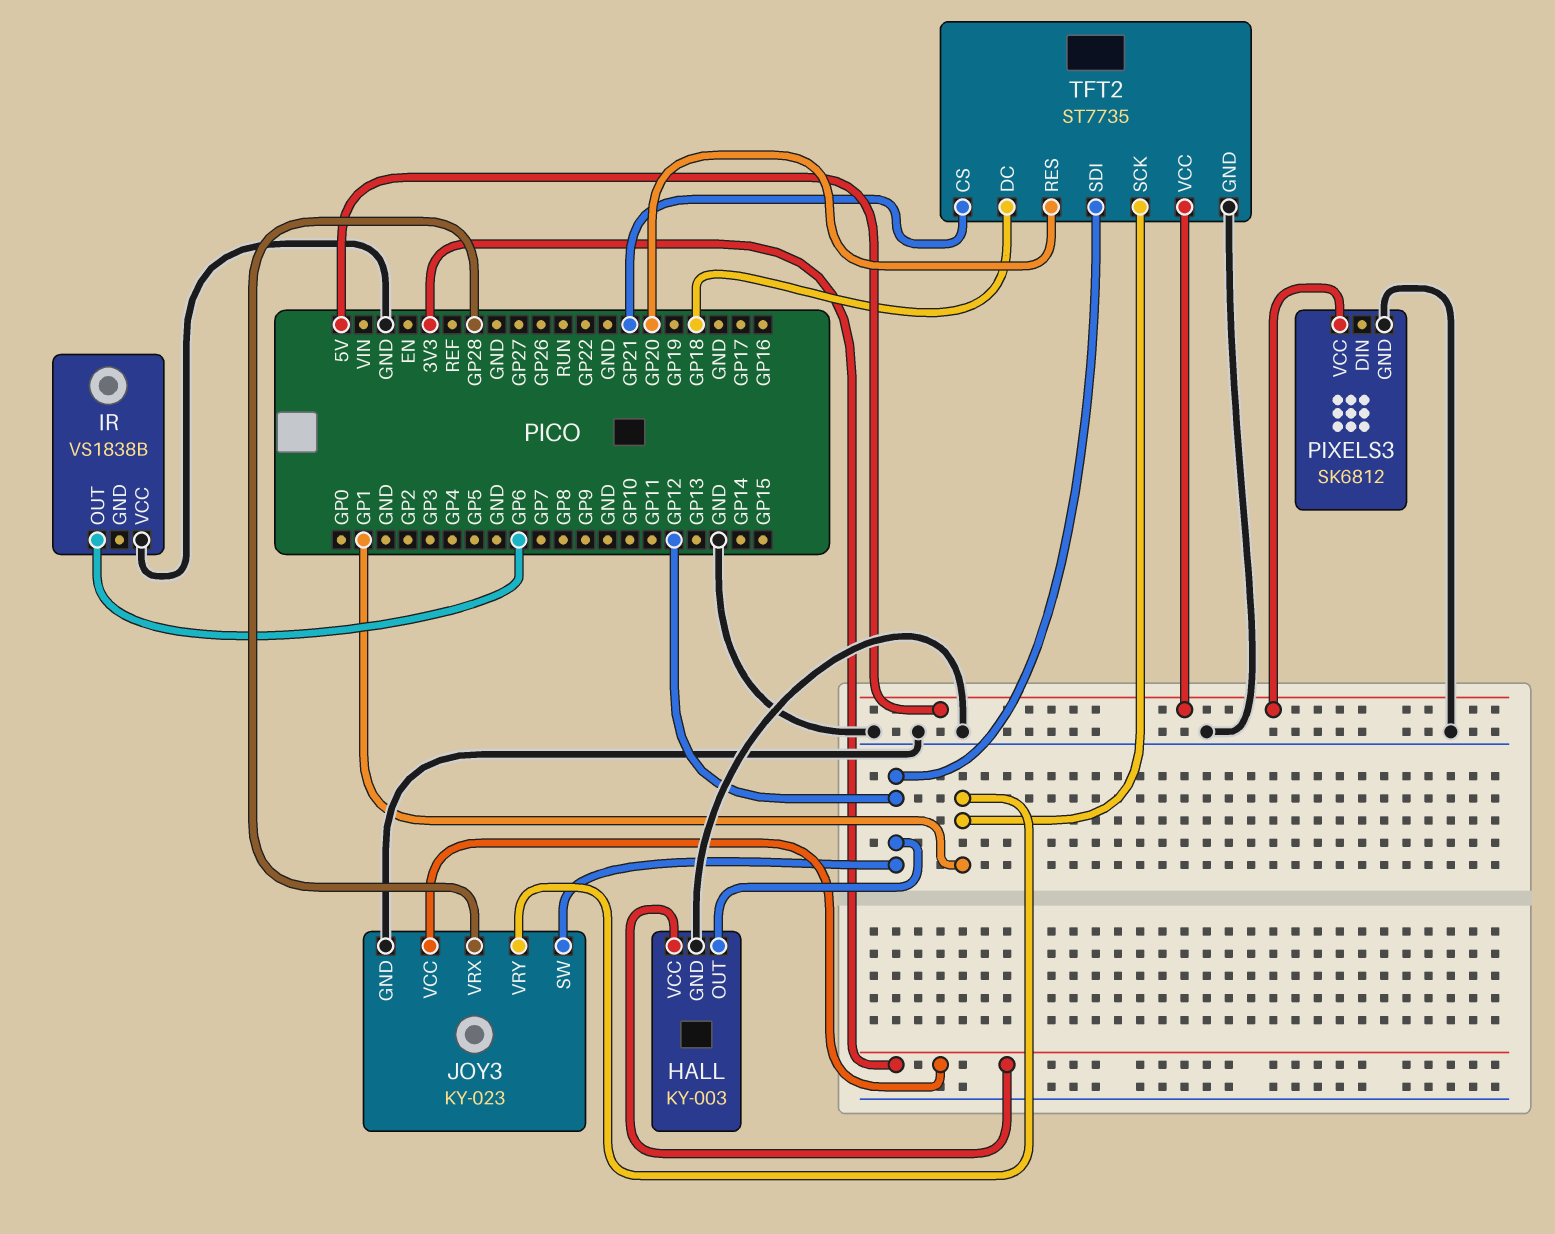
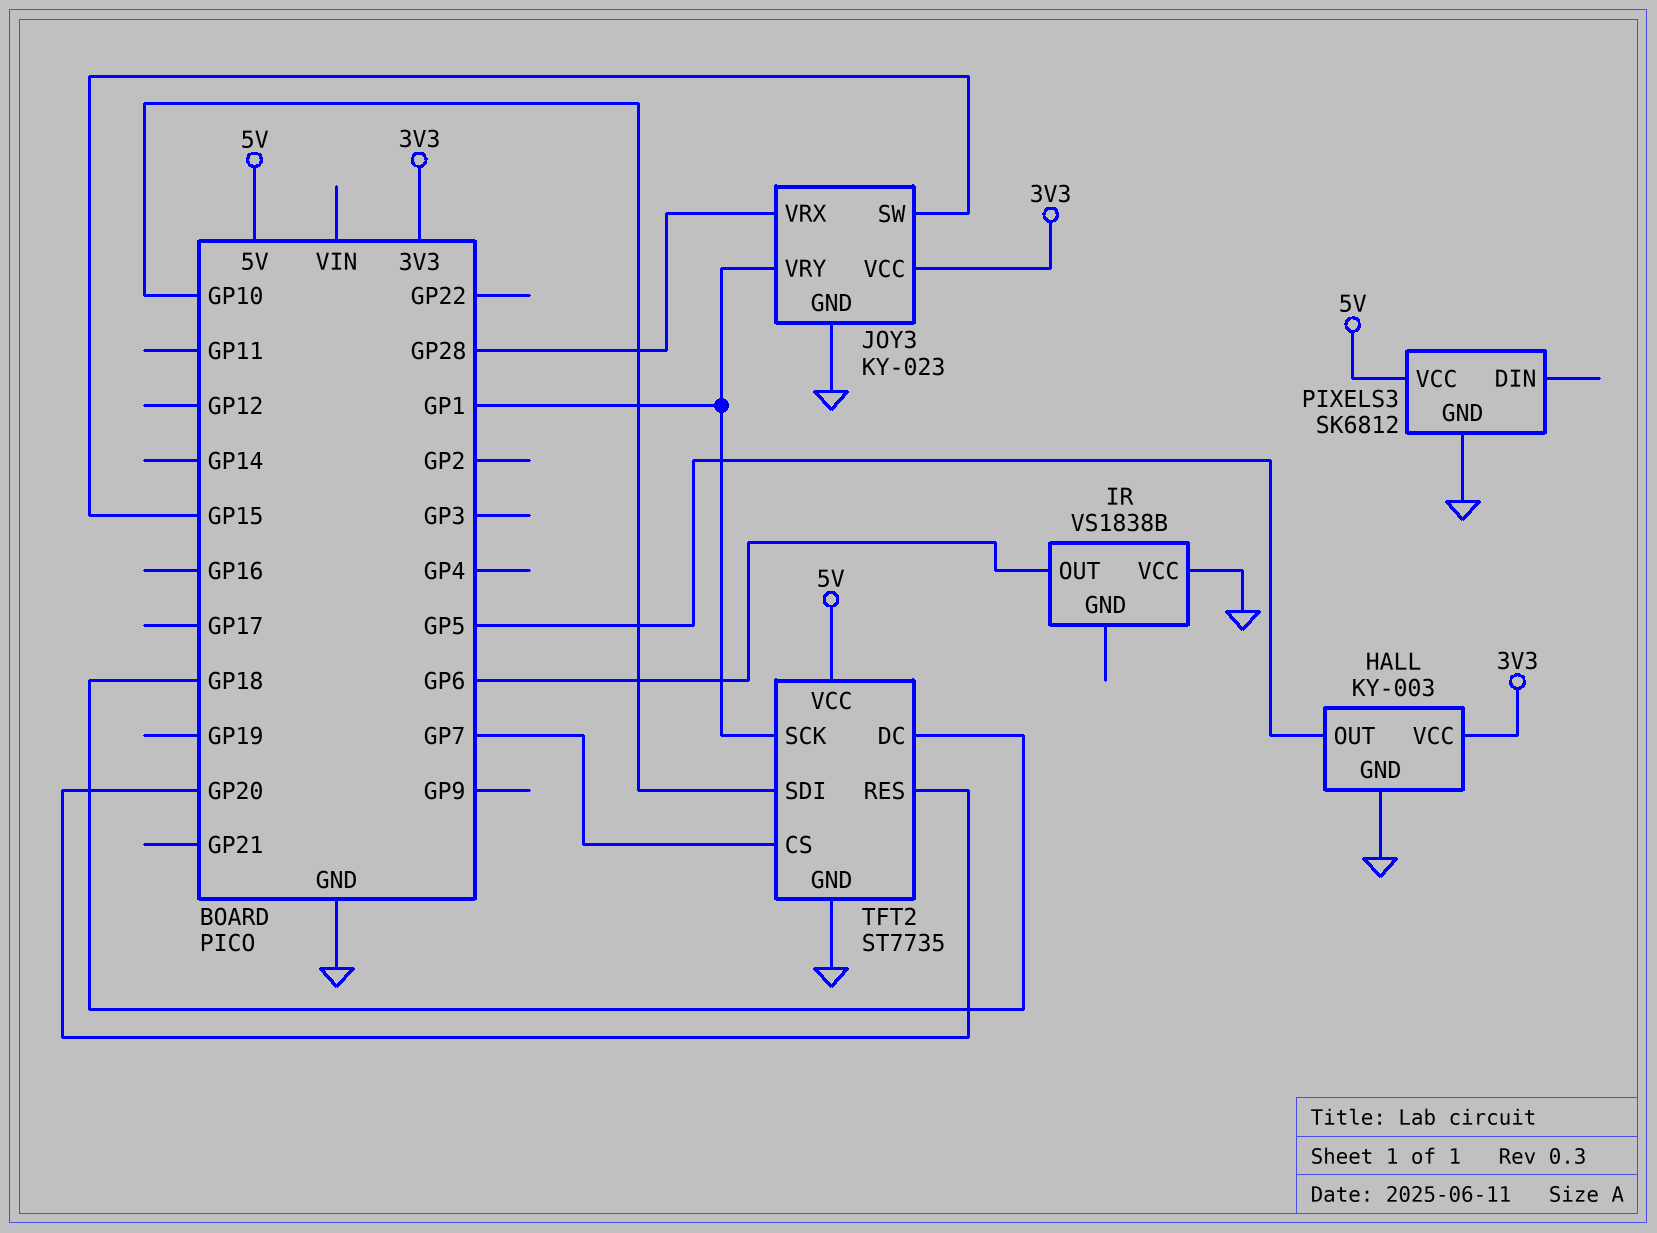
HALL pin OUT: GP12 -> GP5
JOY3 pin SW: GP12 -> GP15
TFT2 pin CS: GP21 -> GP7
TFT2 pin SDI: GP12 -> GP10

